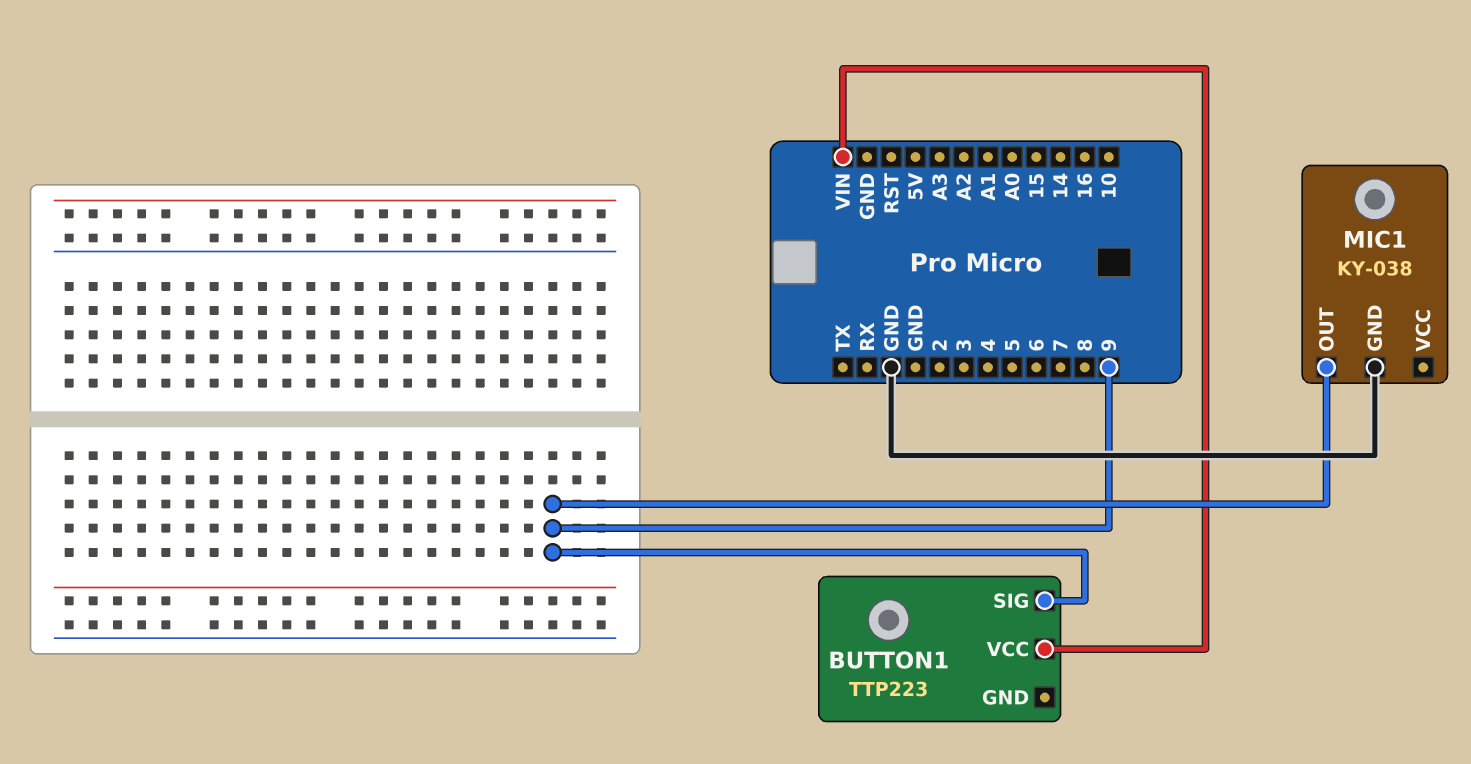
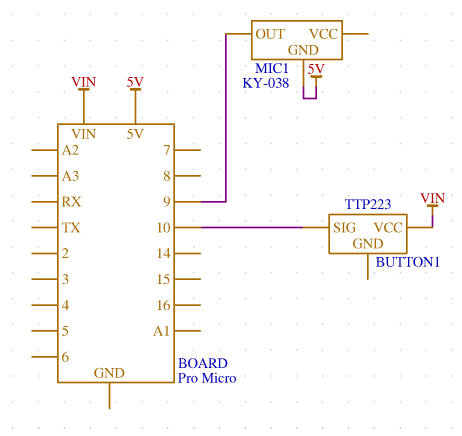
BUTTON1 pin SIG: 9 -> 10
MIC1 pin GND: GND -> 5V

